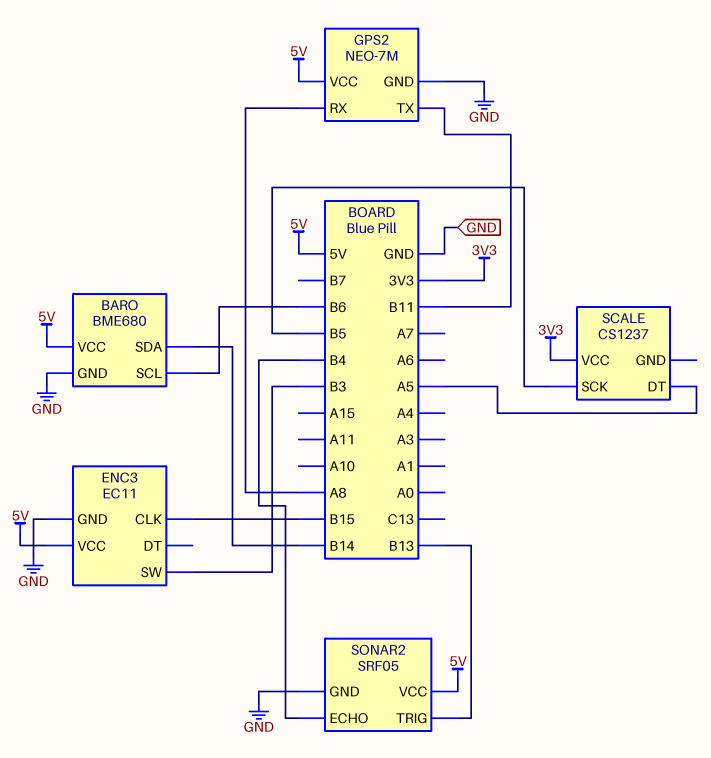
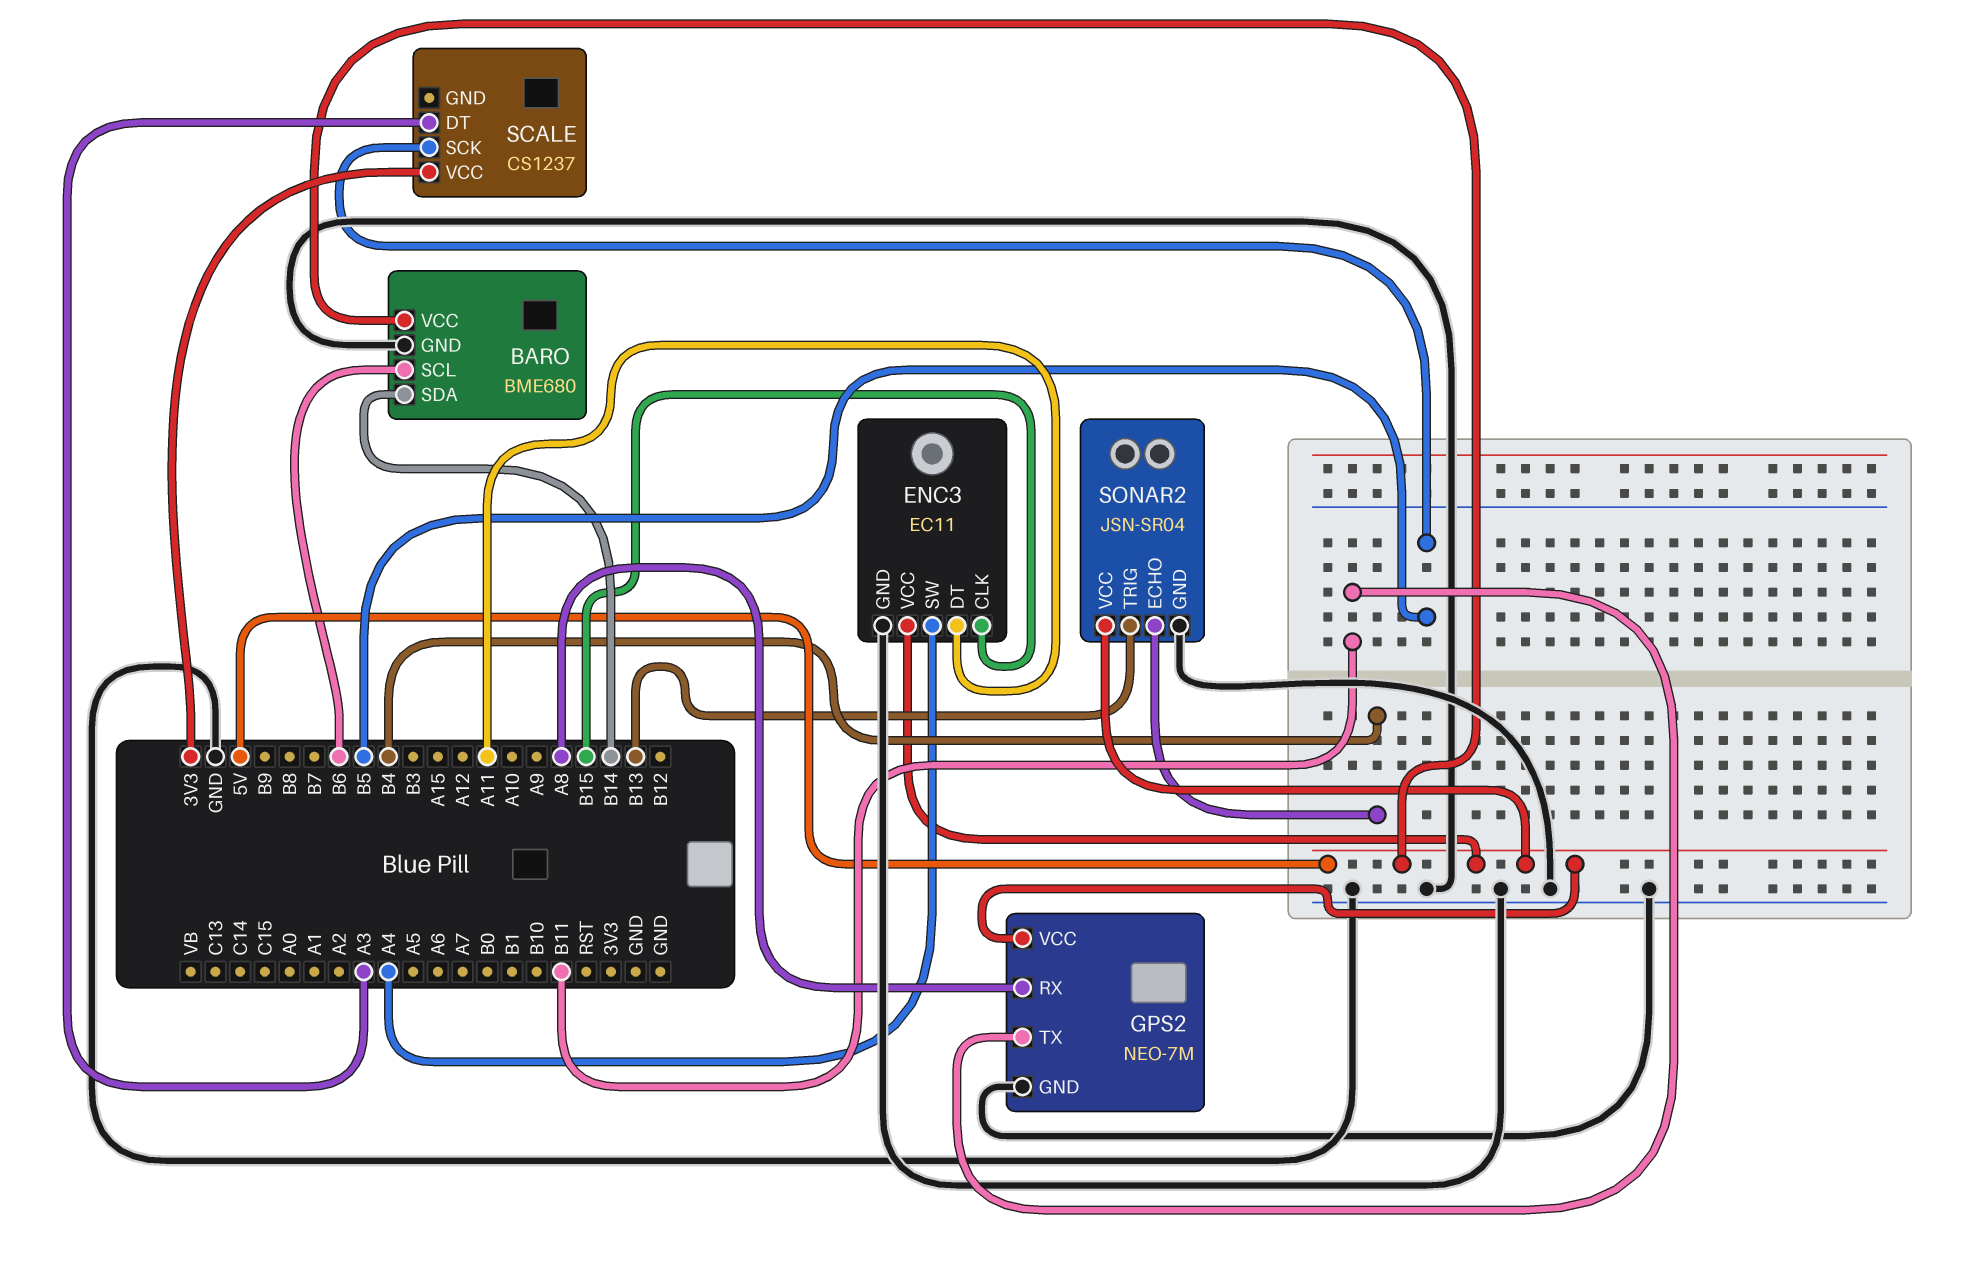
ENC3 pin DT: none -> A11
ENC3 pin SW: B3 -> A4
SCALE pin DT: A5 -> A3
SONAR2: SRF05 -> JSN-SR04

